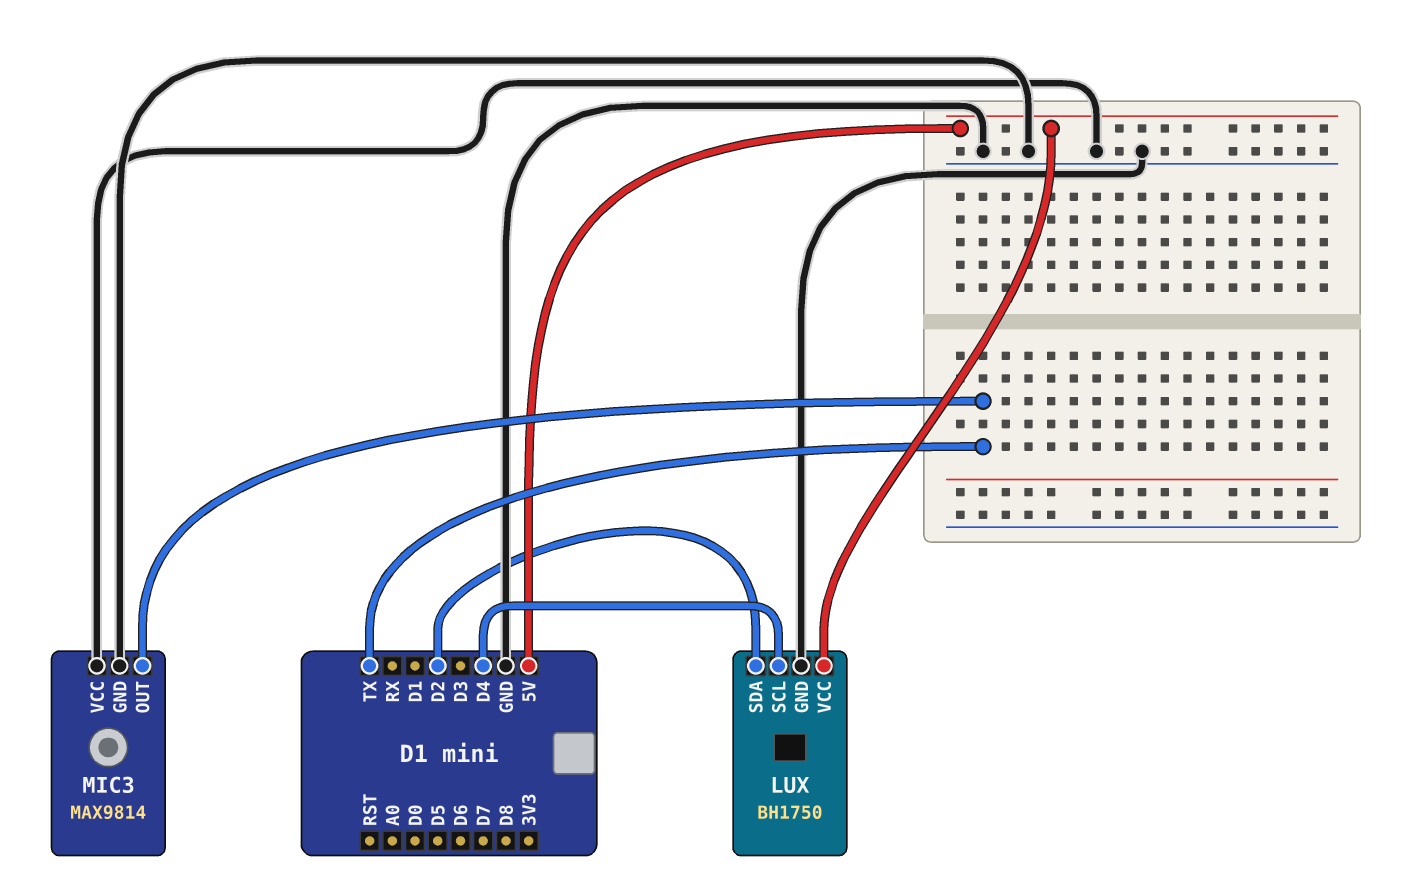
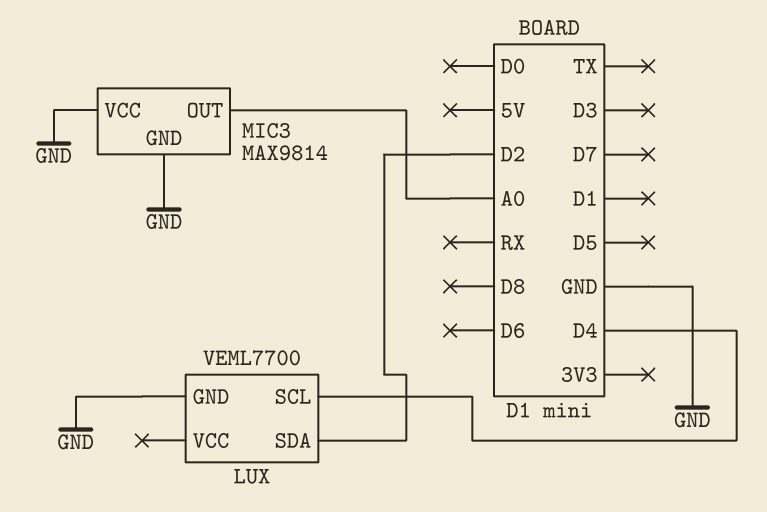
LUX: BH1750 -> VEML7700
LUX pin VCC: 5V -> none
MIC3 pin OUT: TX -> A0

